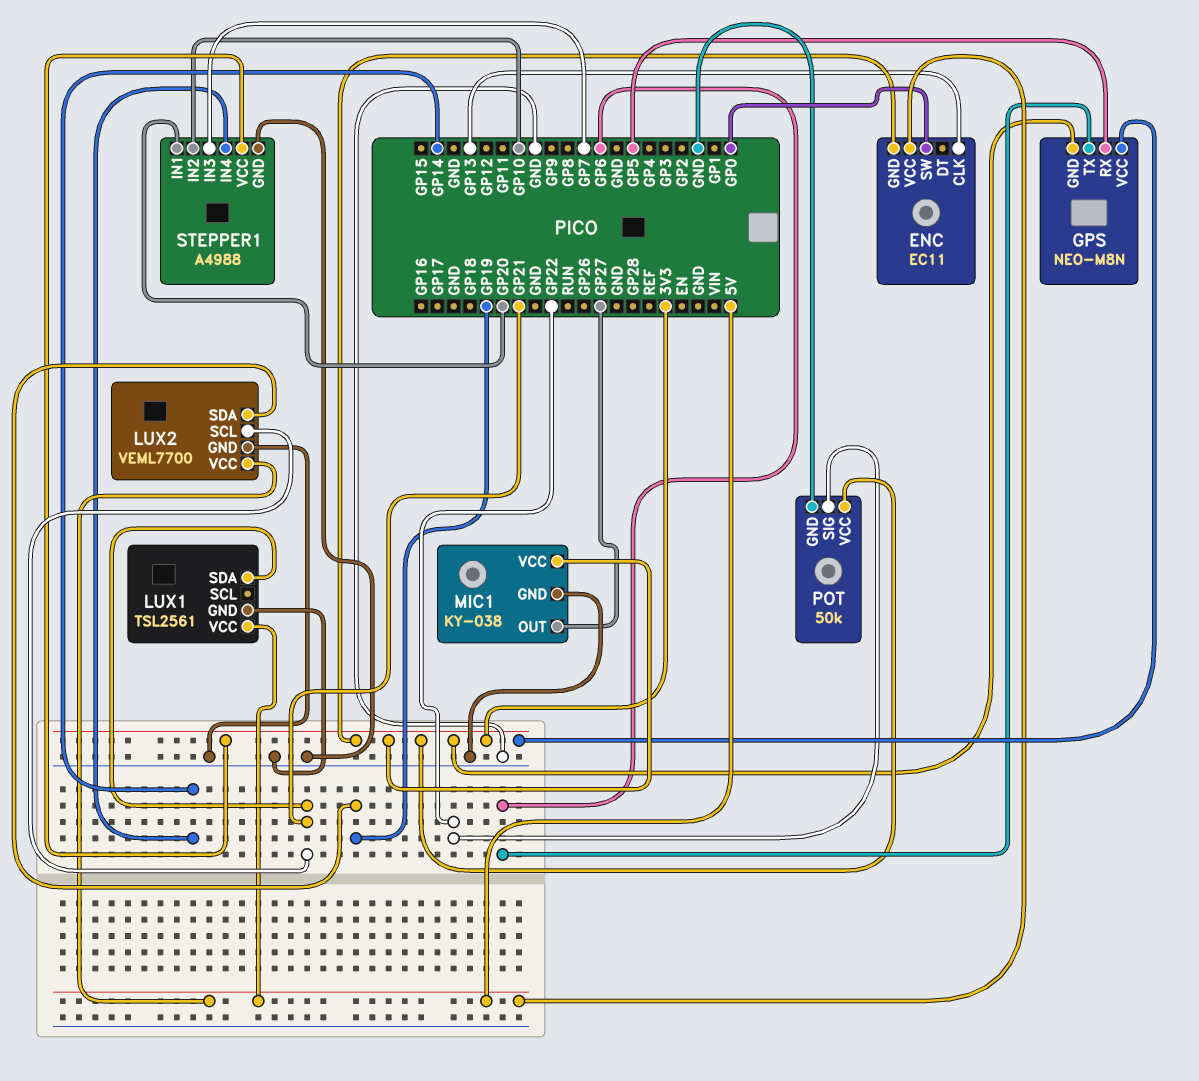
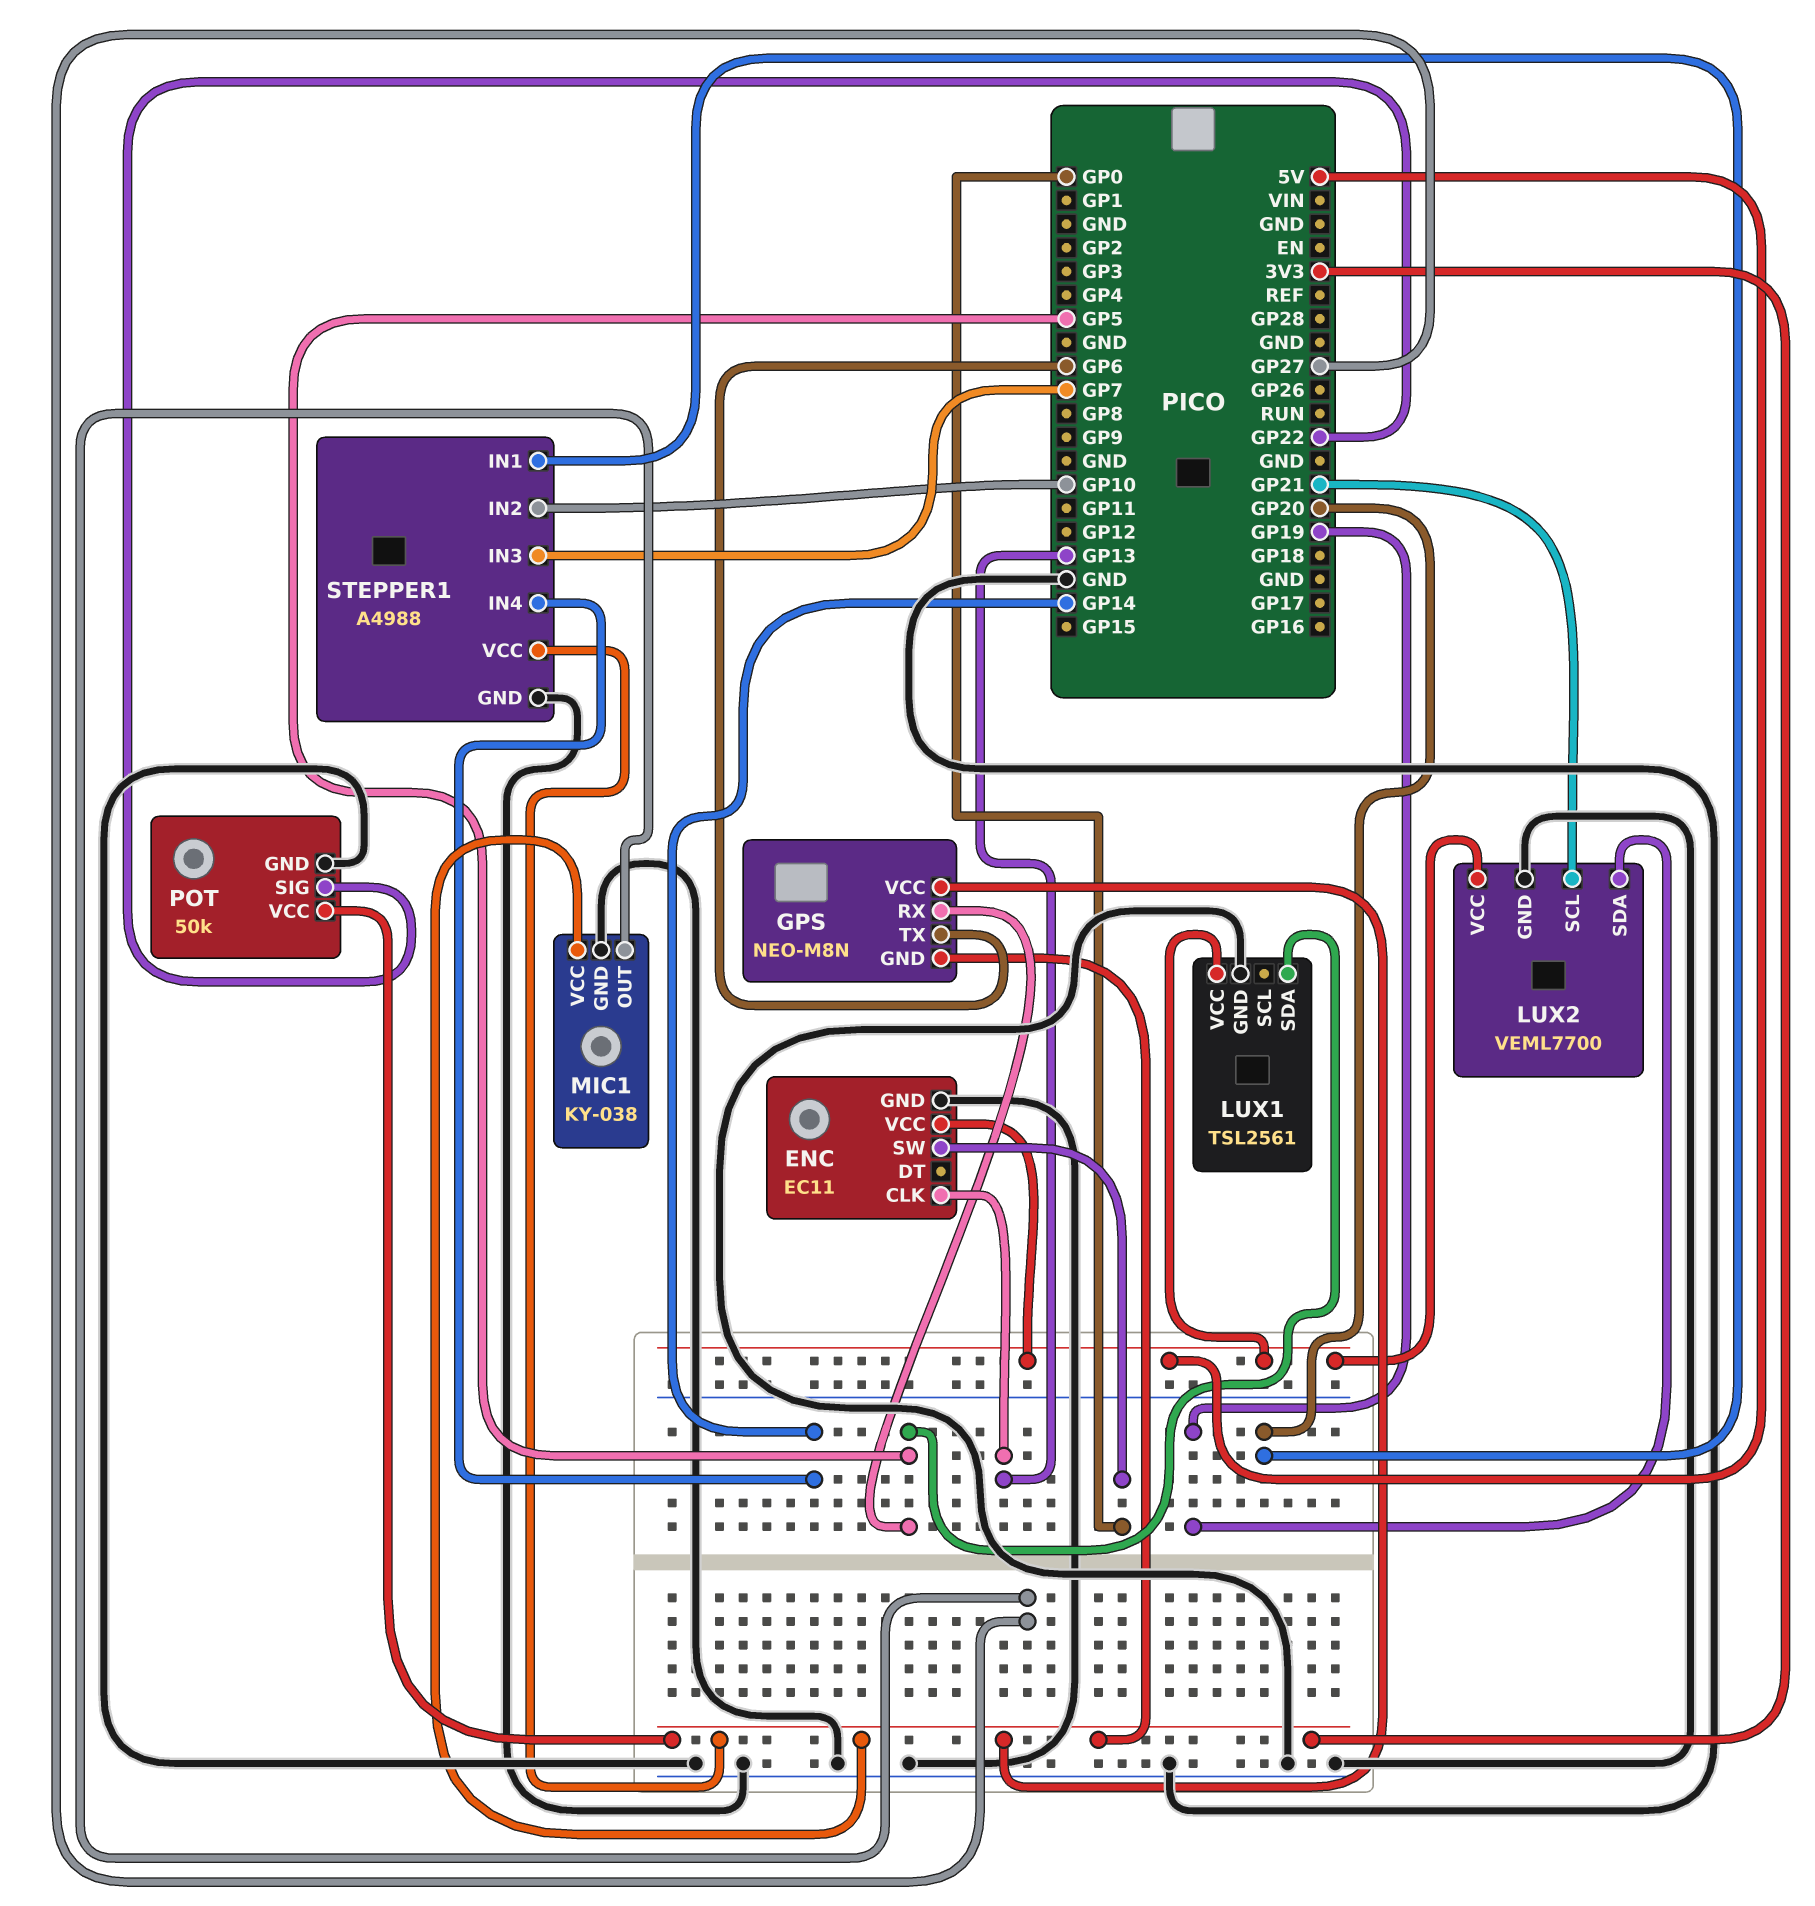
ENC pin GND: 3V3 -> GND
LUX1 pin SDA: GP21 -> GP5

